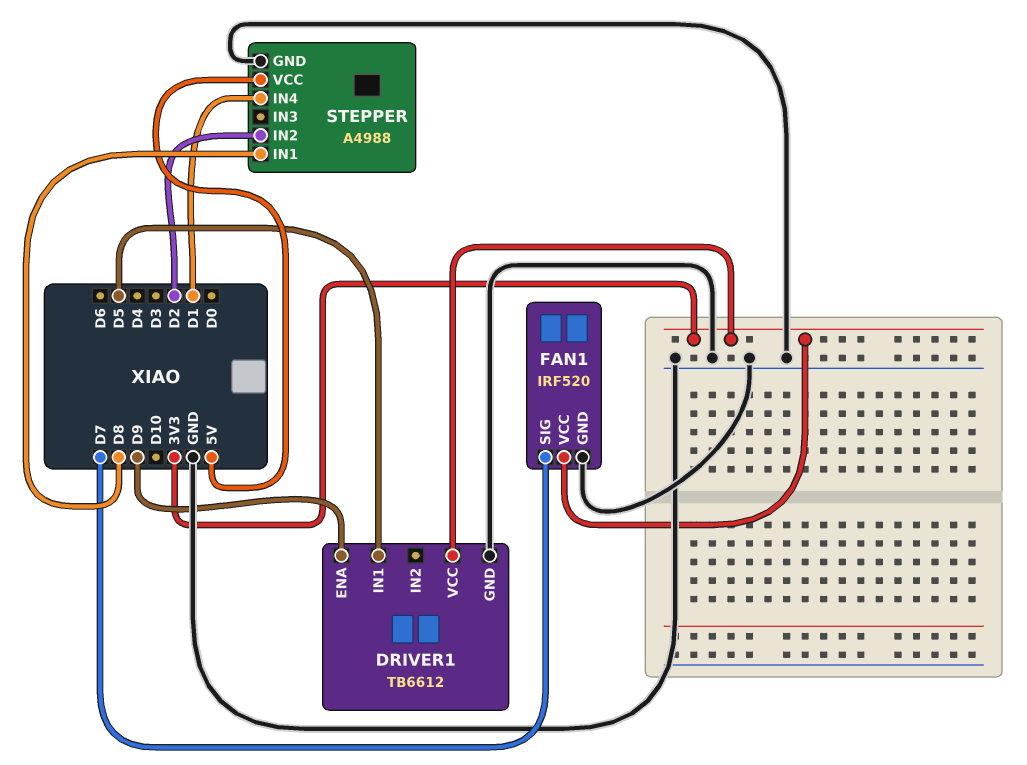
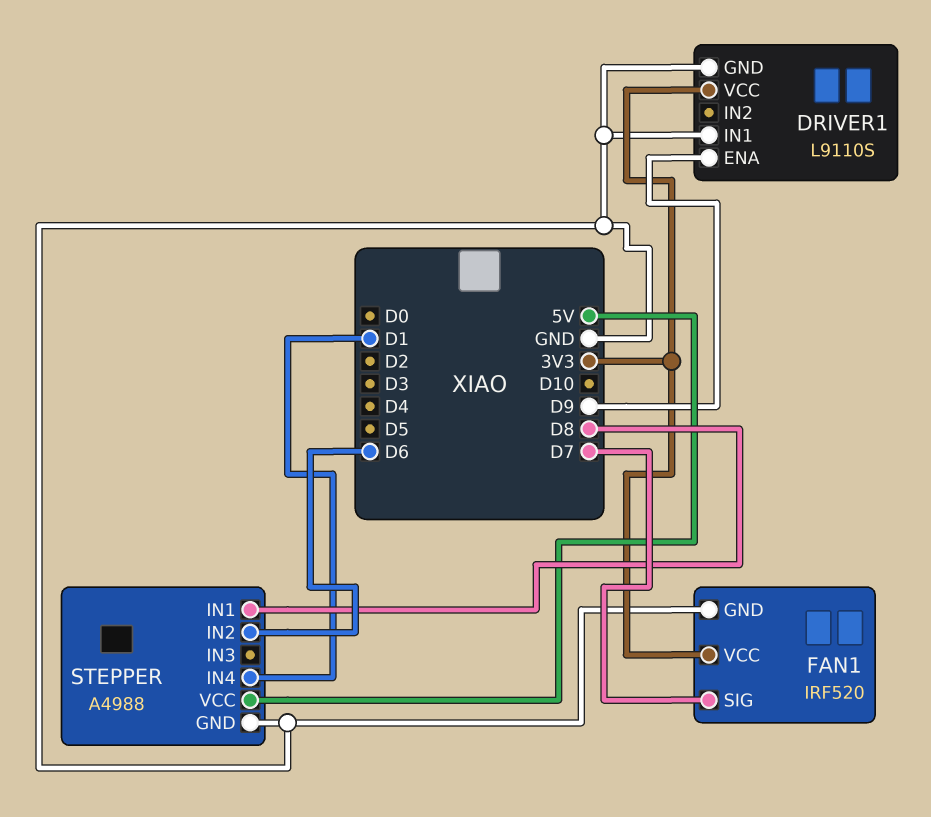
DRIVER1: TB6612 -> L9110S
DRIVER1 pin IN1: D5 -> GND
STEPPER pin IN2: D2 -> D6

